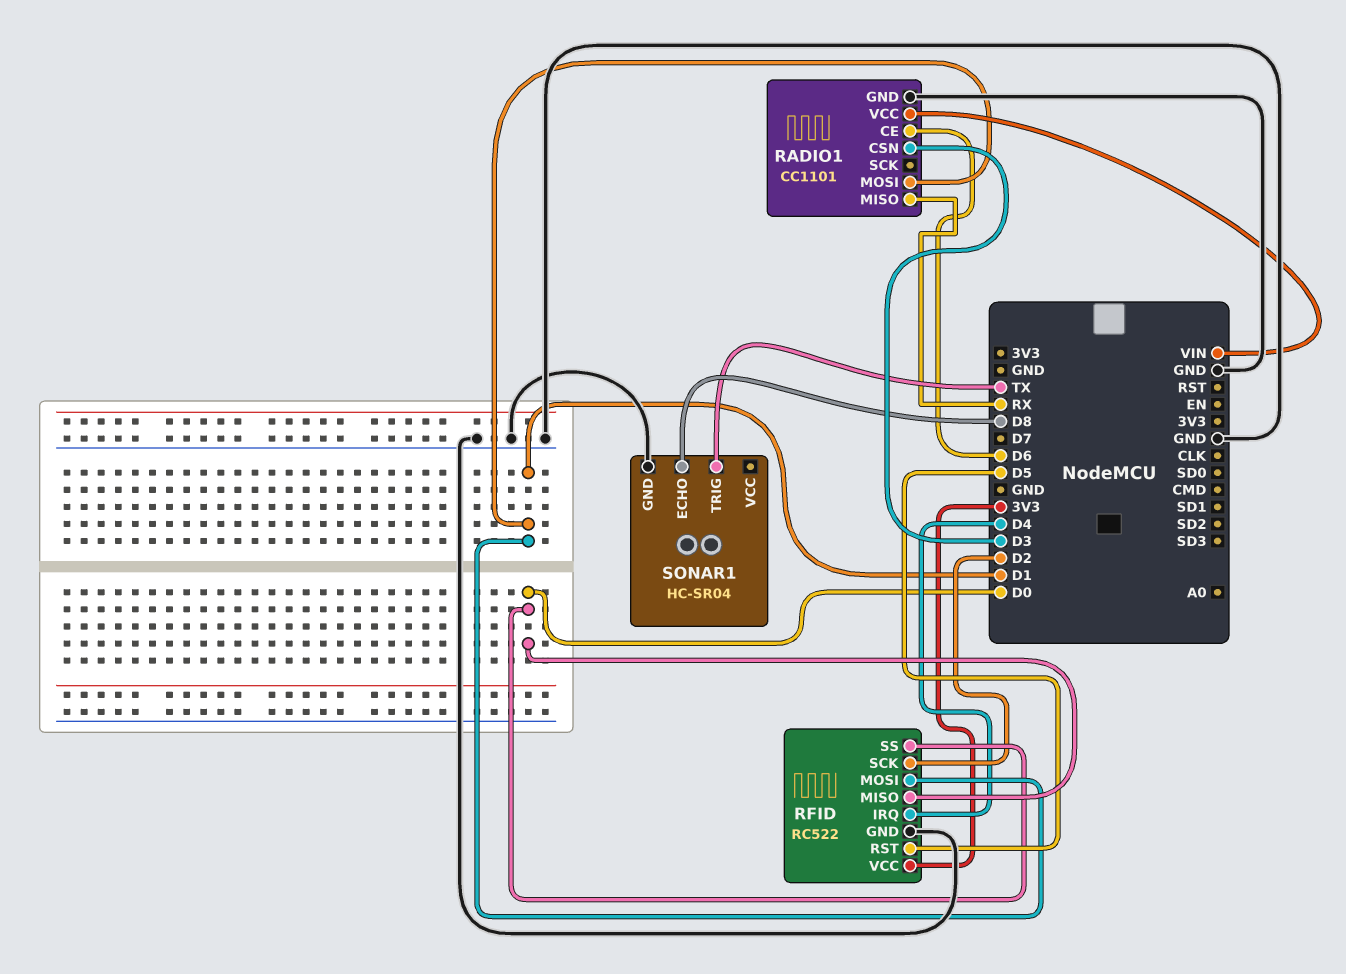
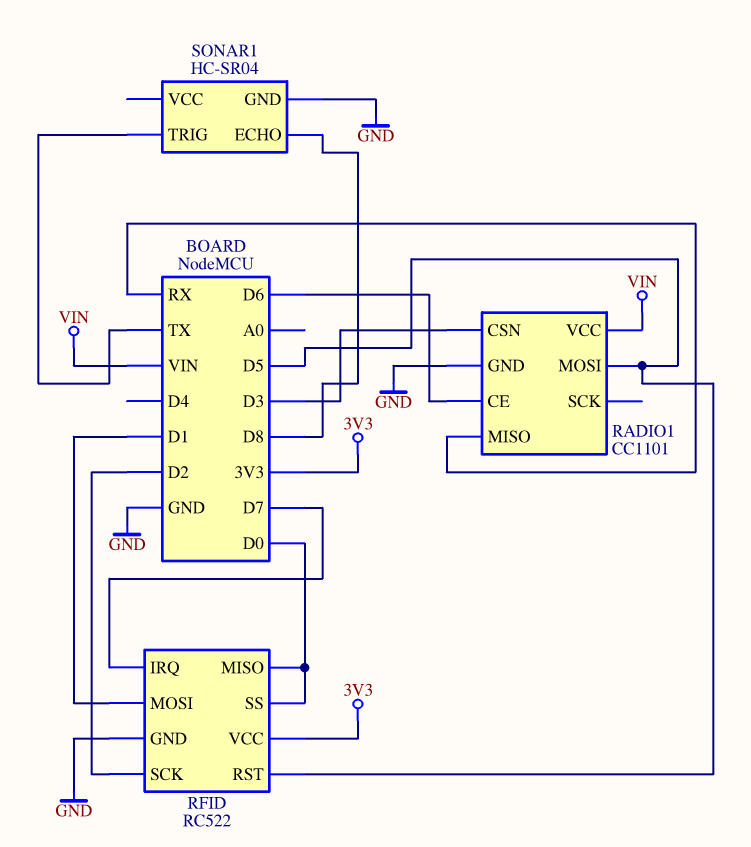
RADIO1 pin MOSI: D1 -> D5
RFID pin IRQ: D4 -> D7

